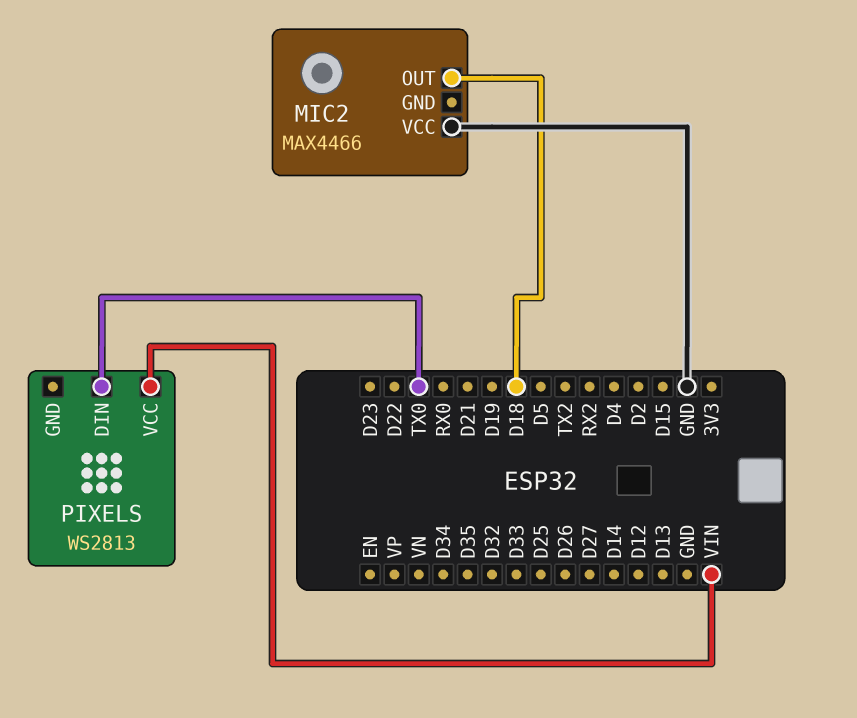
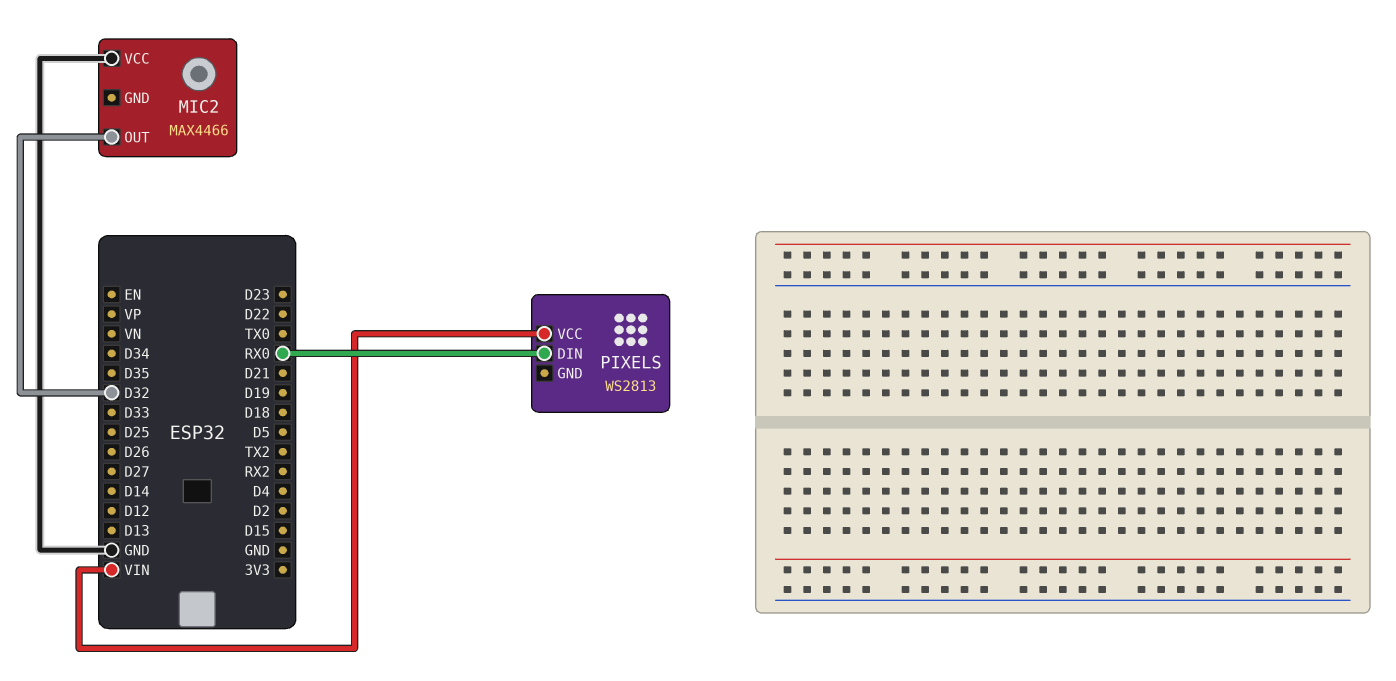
MIC2 pin OUT: D18 -> D32
PIXELS pin DIN: TX0 -> RX0

